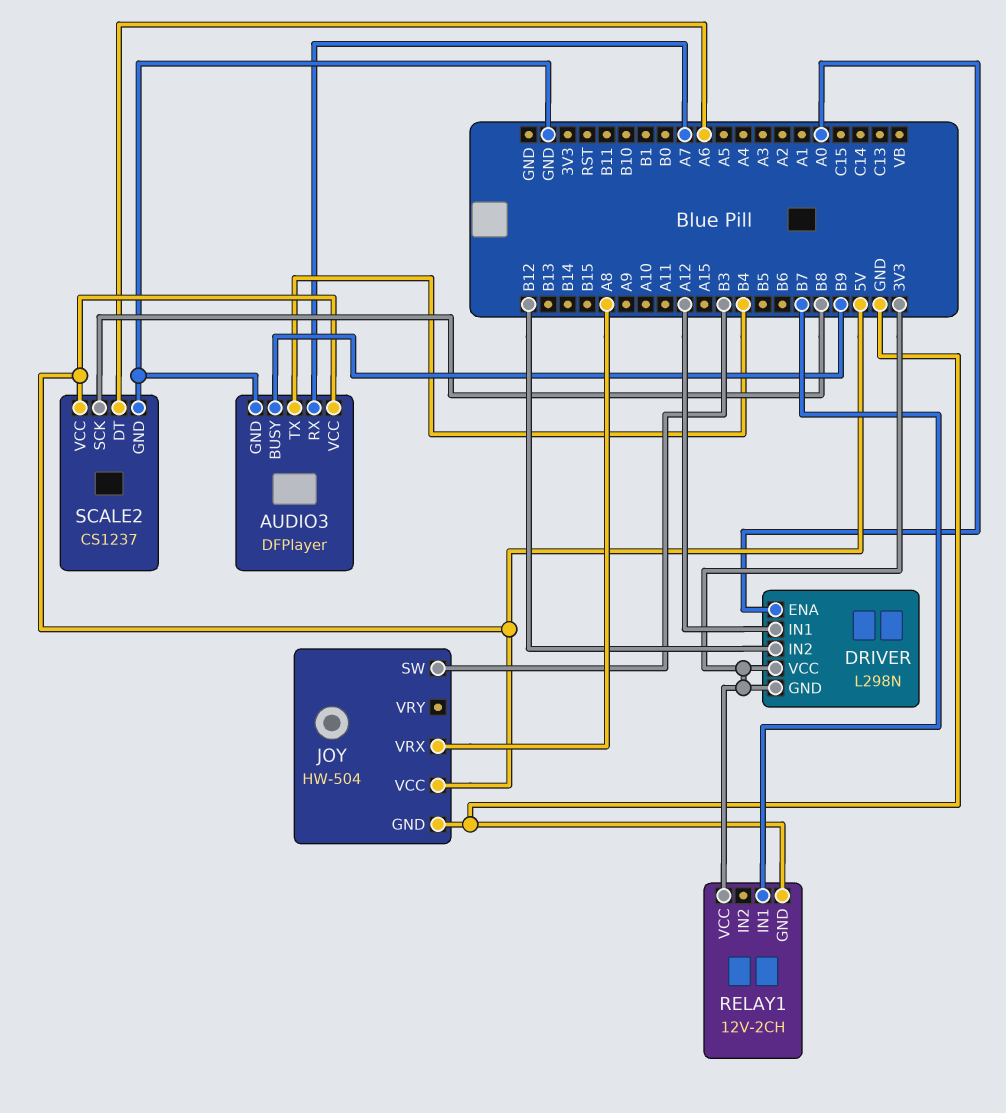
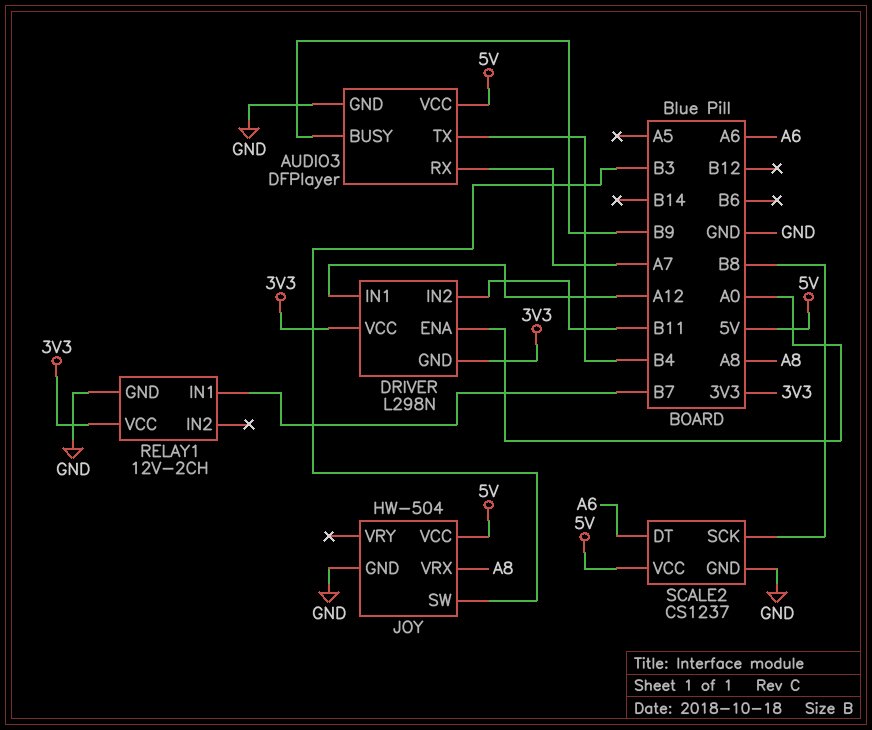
DRIVER pin IN2: B12 -> B11

